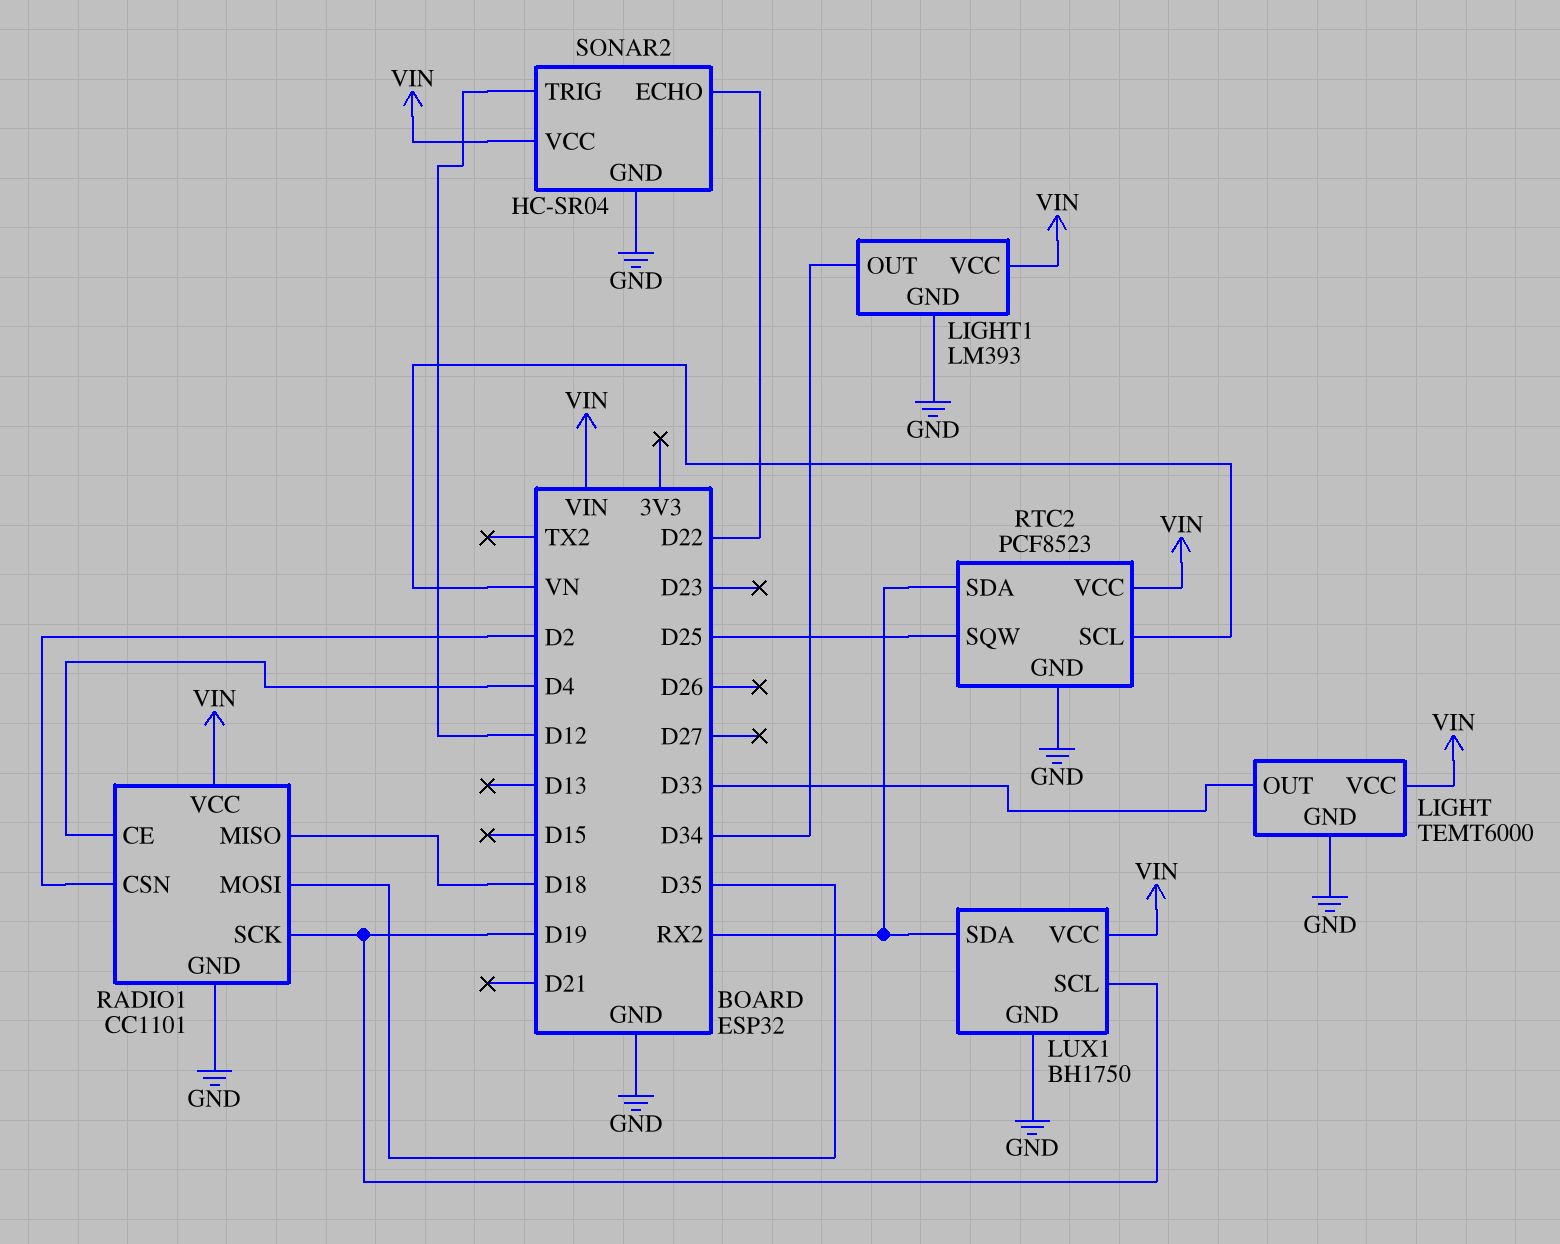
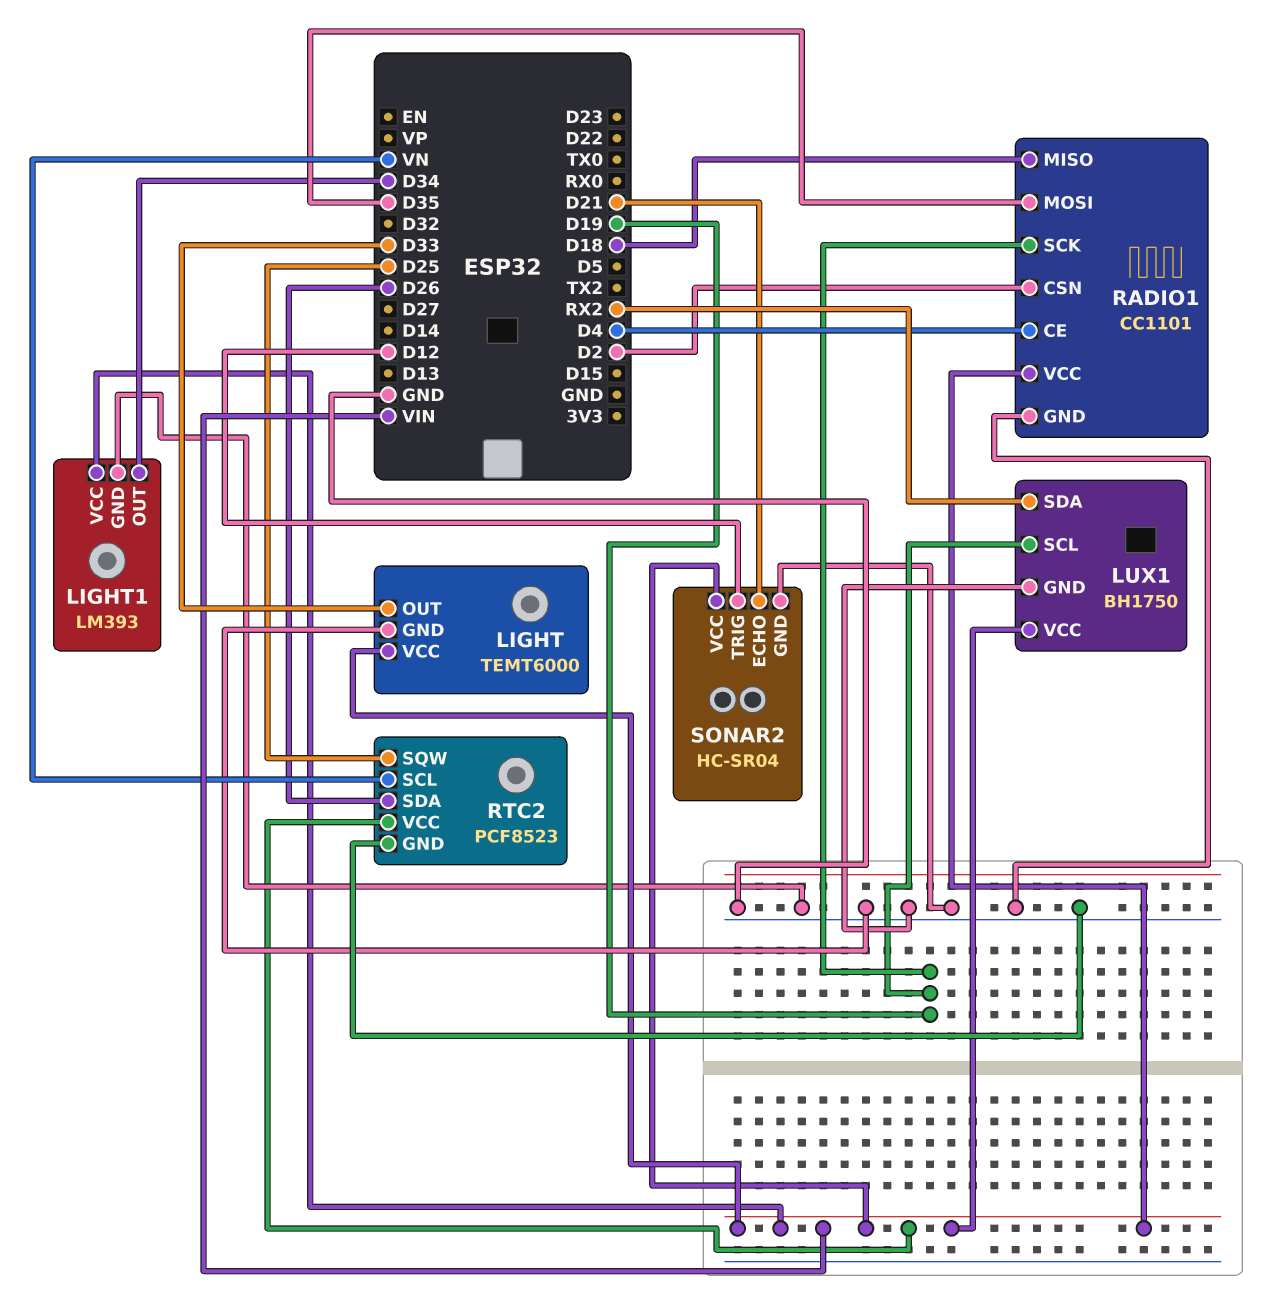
RTC2 pin SDA: RX2 -> D26
SONAR2 pin ECHO: D22 -> D21

